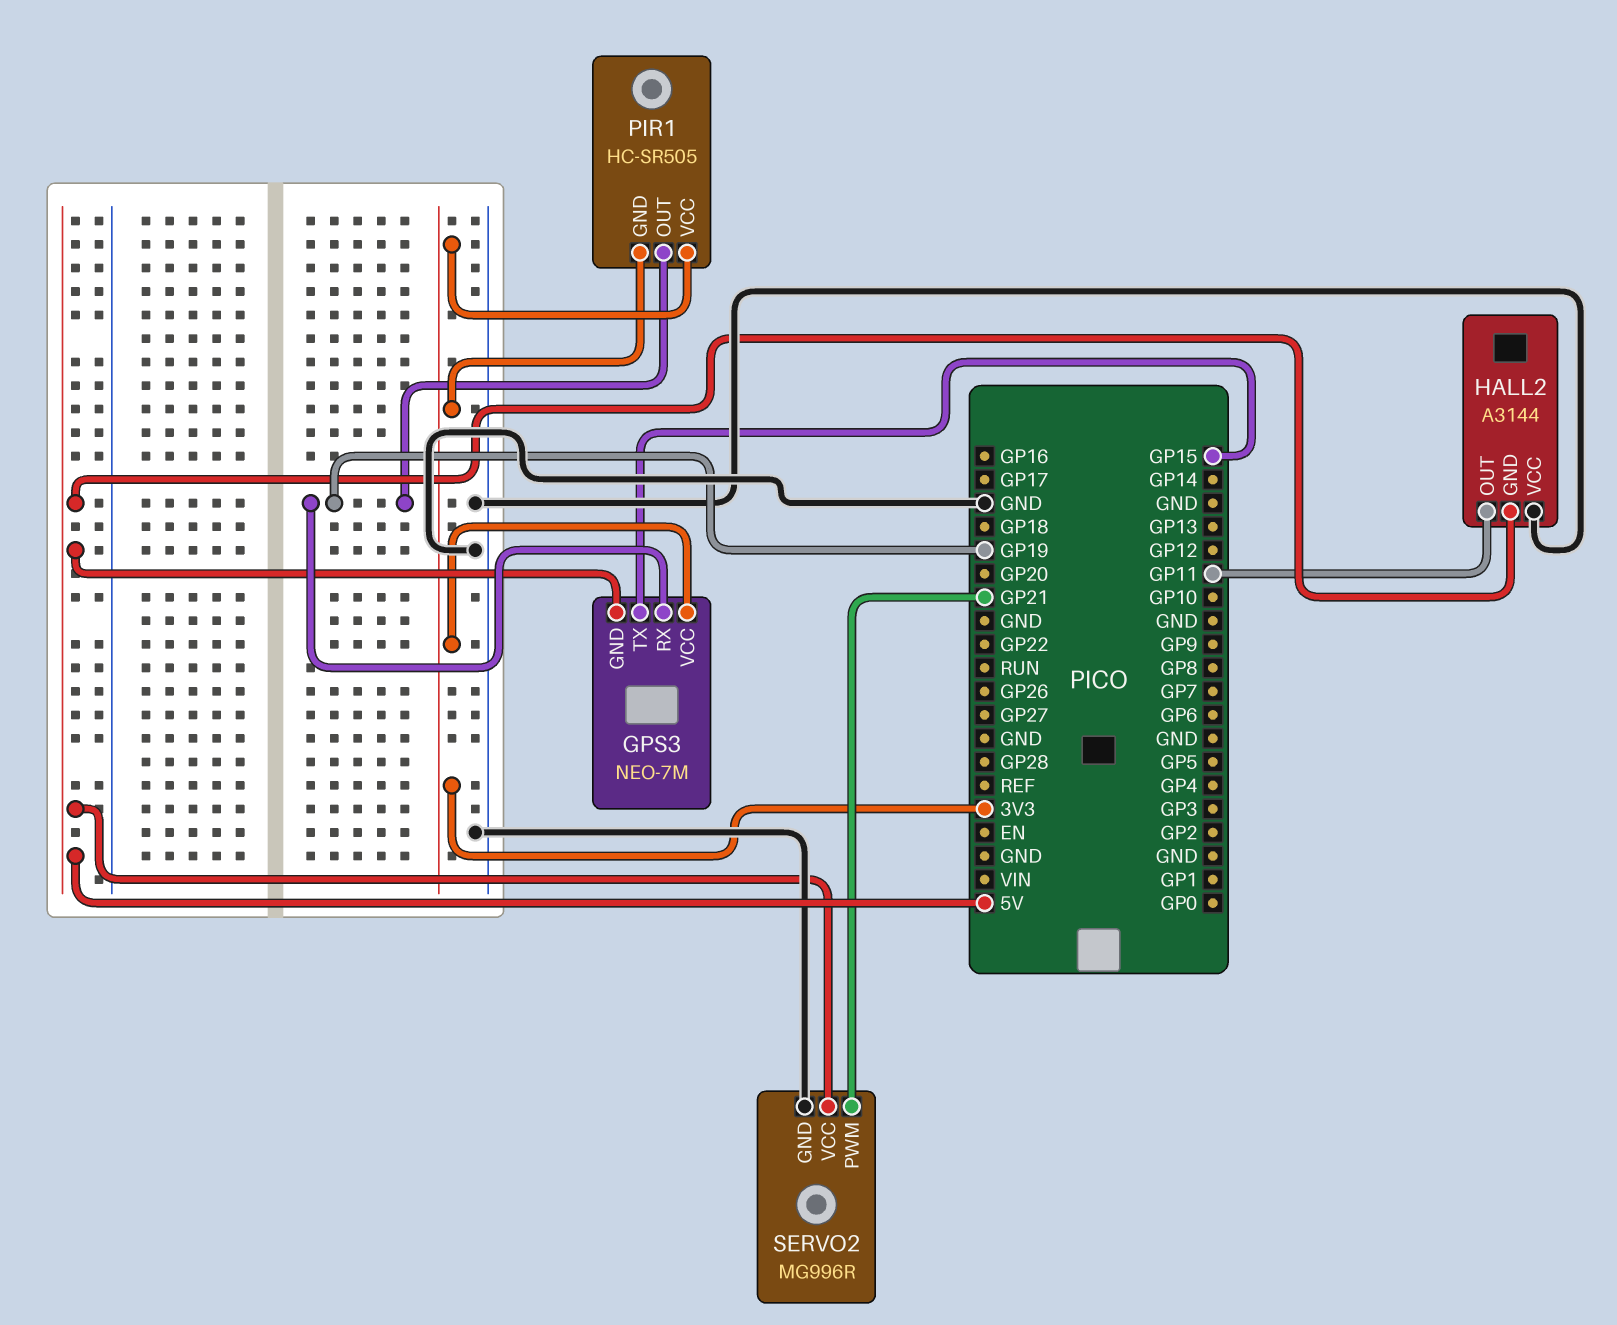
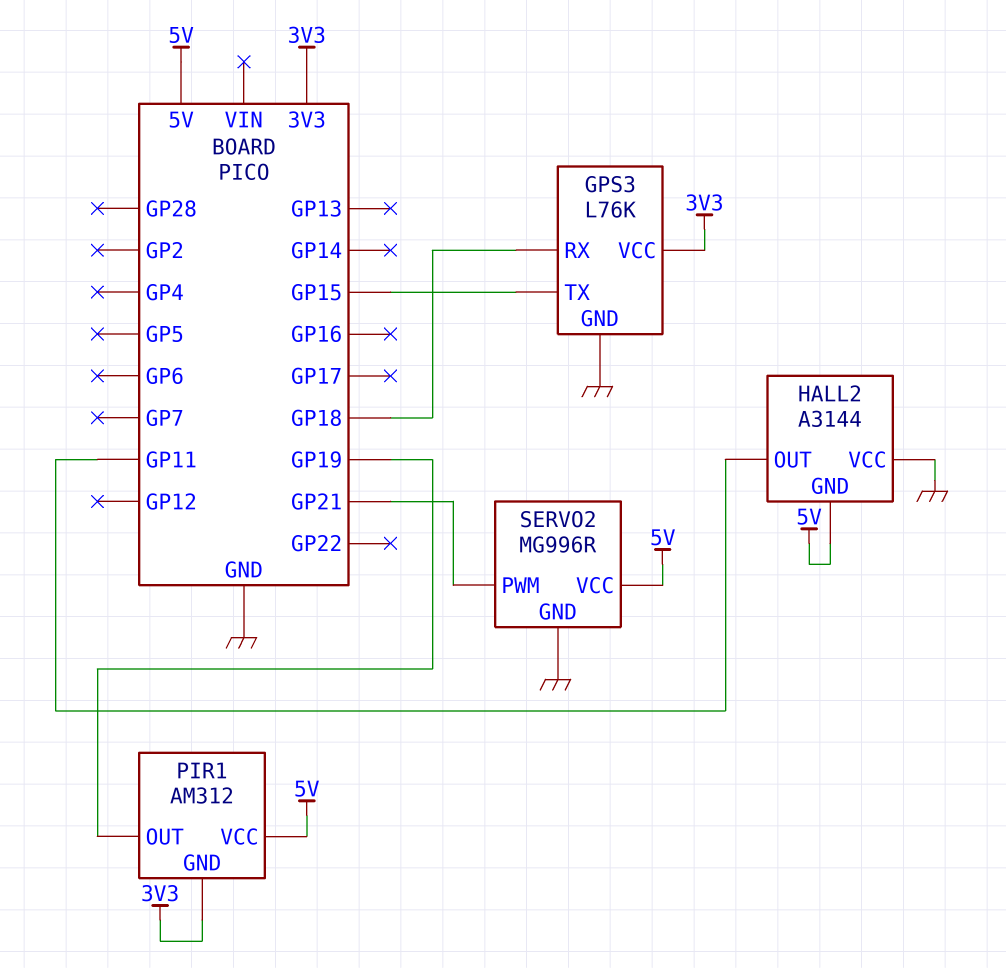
GPS3: NEO-7M -> L76K
GPS3 pin GND: 5V -> GND
GPS3 pin RX: GP19 -> GP18
PIR1: HC-SR505 -> AM312
PIR1 pin VCC: 3V3 -> 5V

